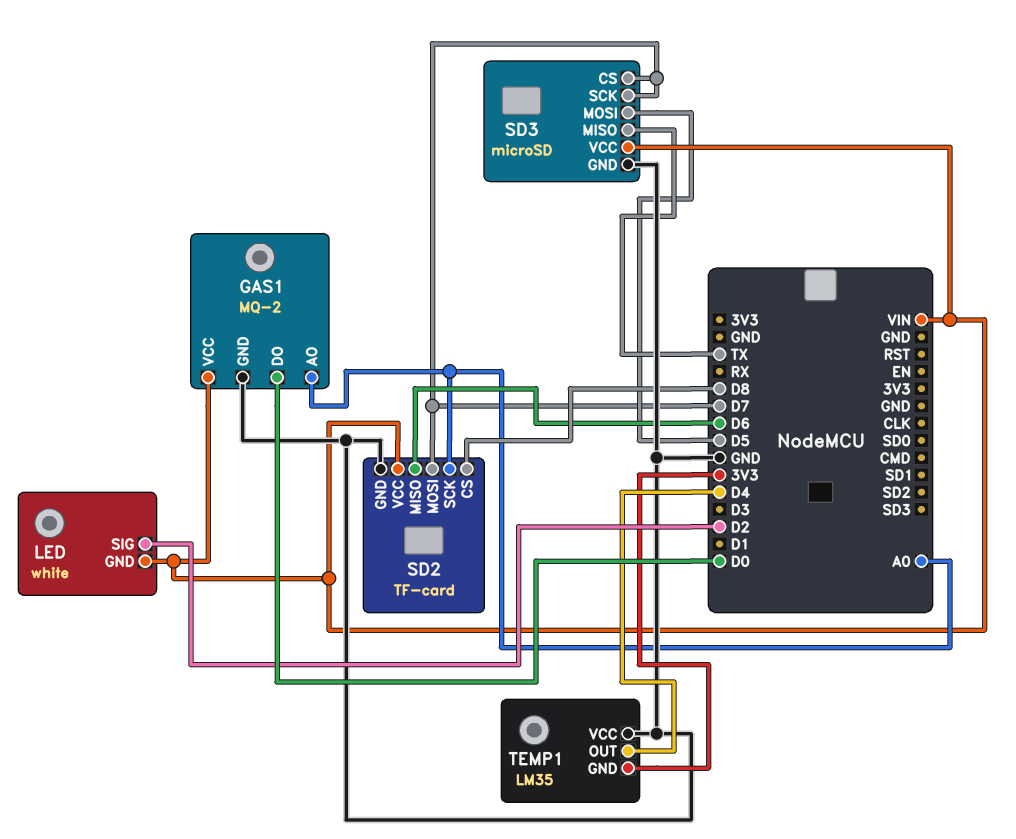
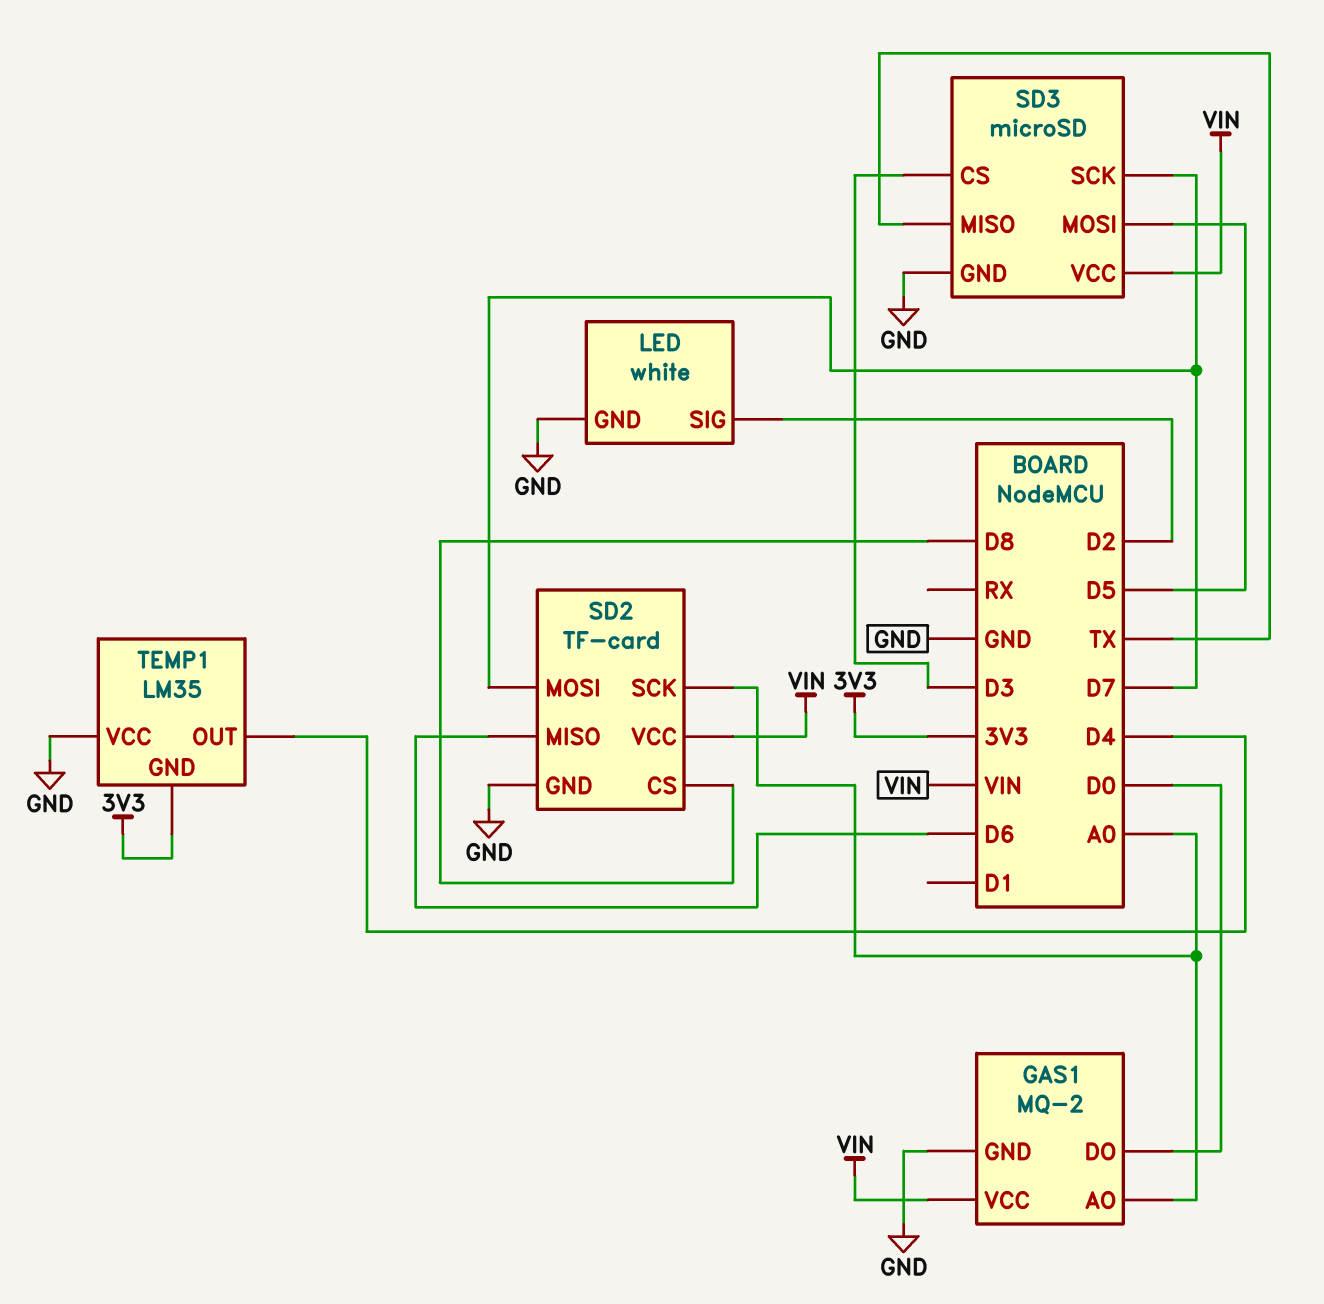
LED pin GND: VIN -> GND
SD3 pin CS: D7 -> D3

